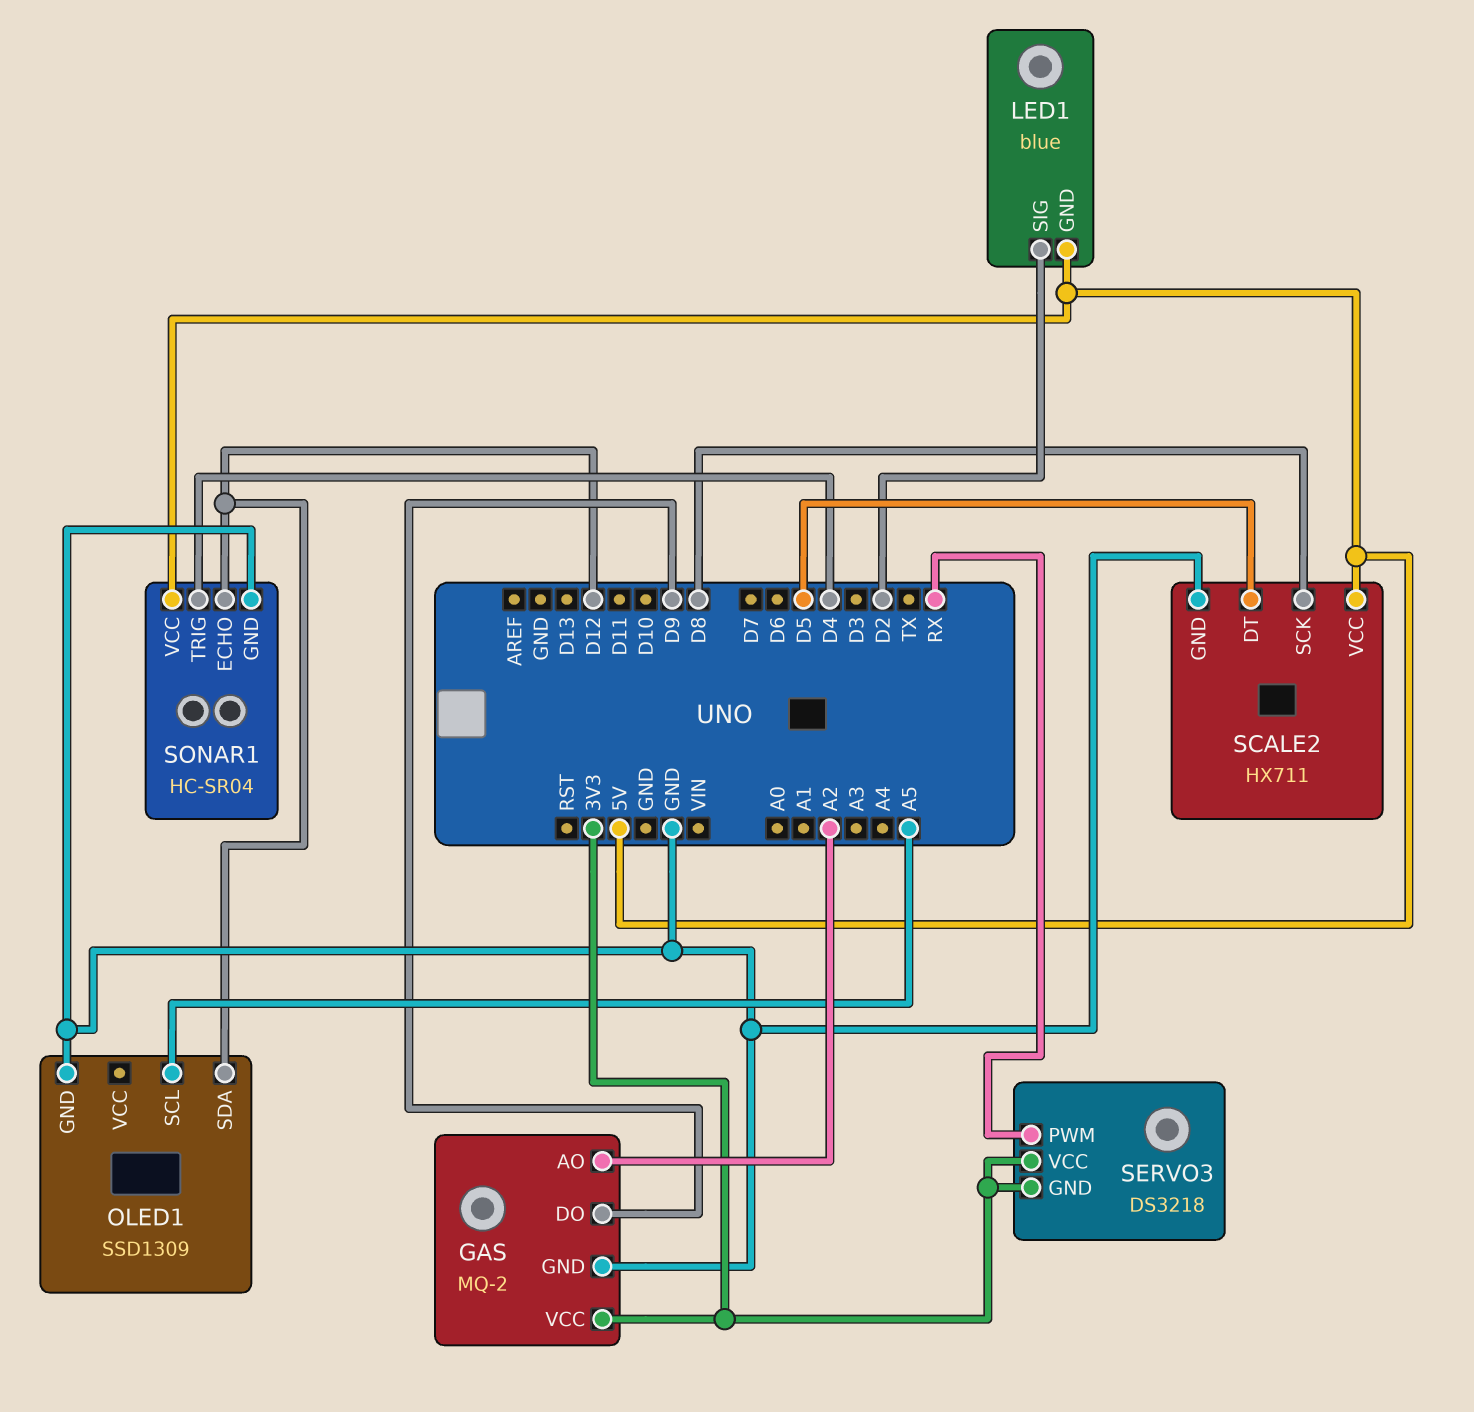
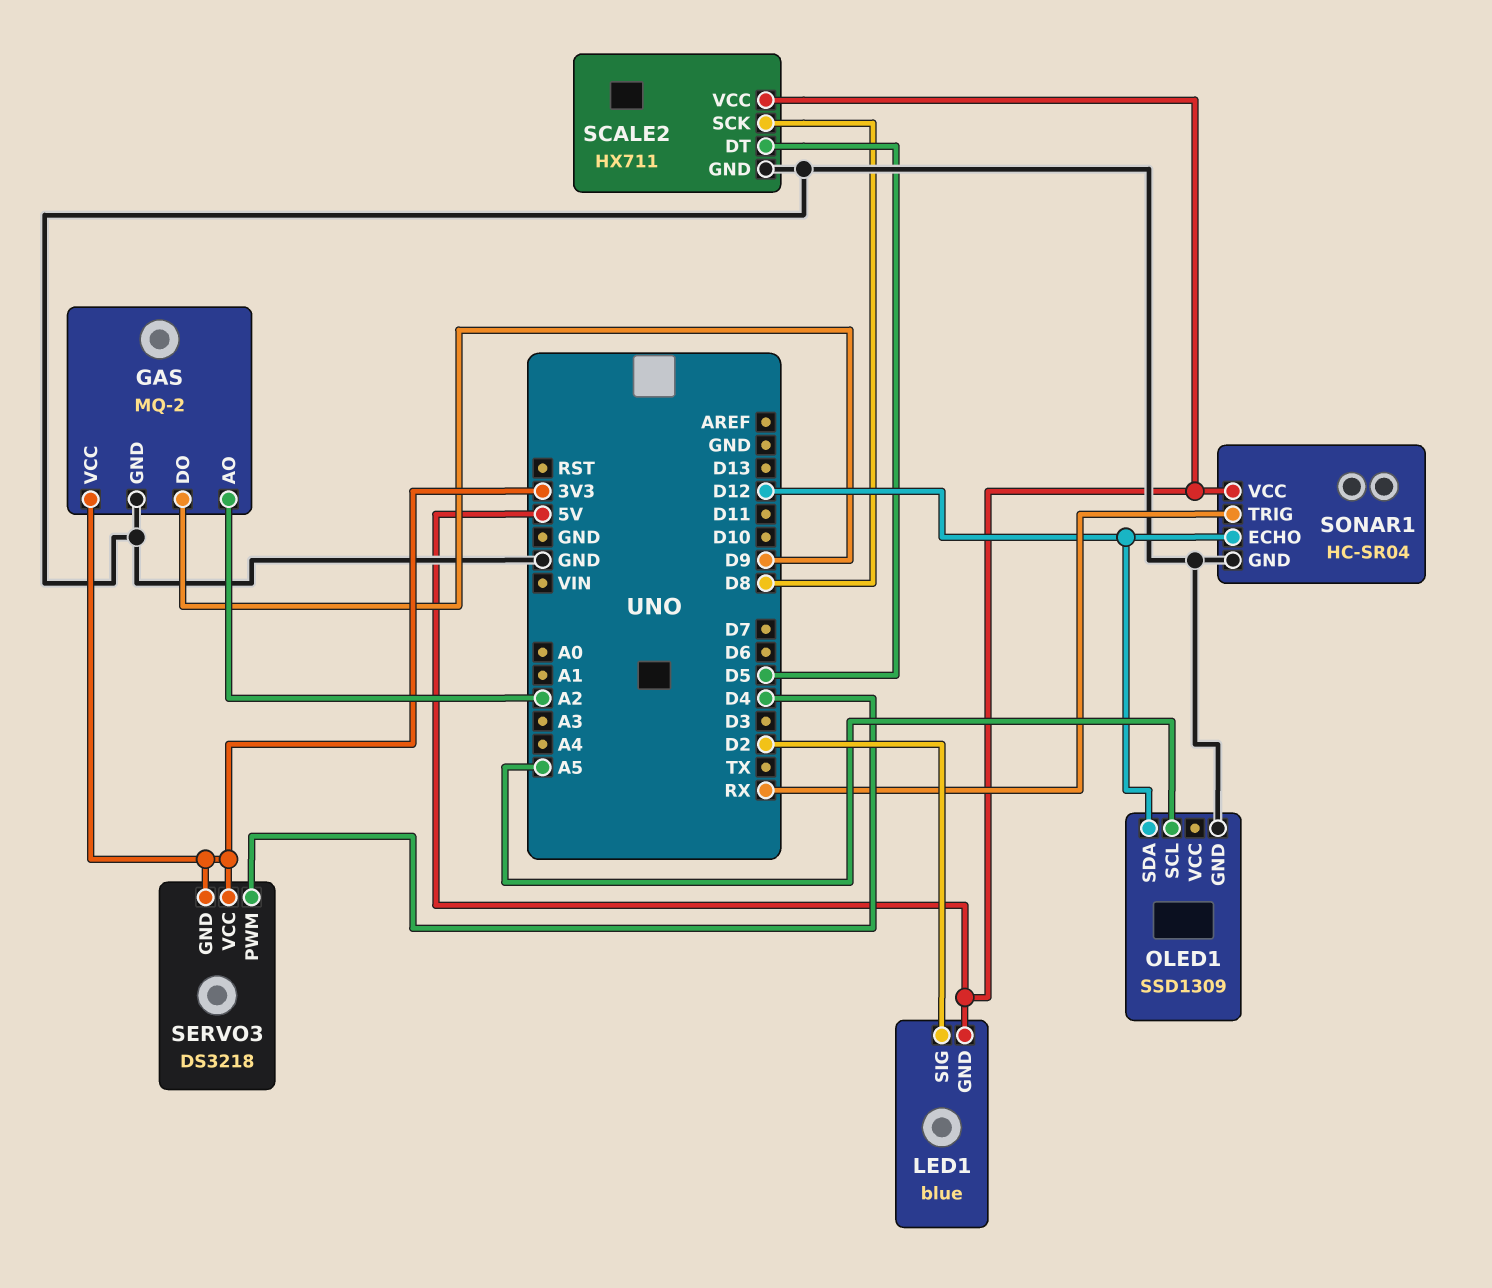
SERVO3 pin PWM: RX -> D4
SONAR1 pin TRIG: D4 -> RX

